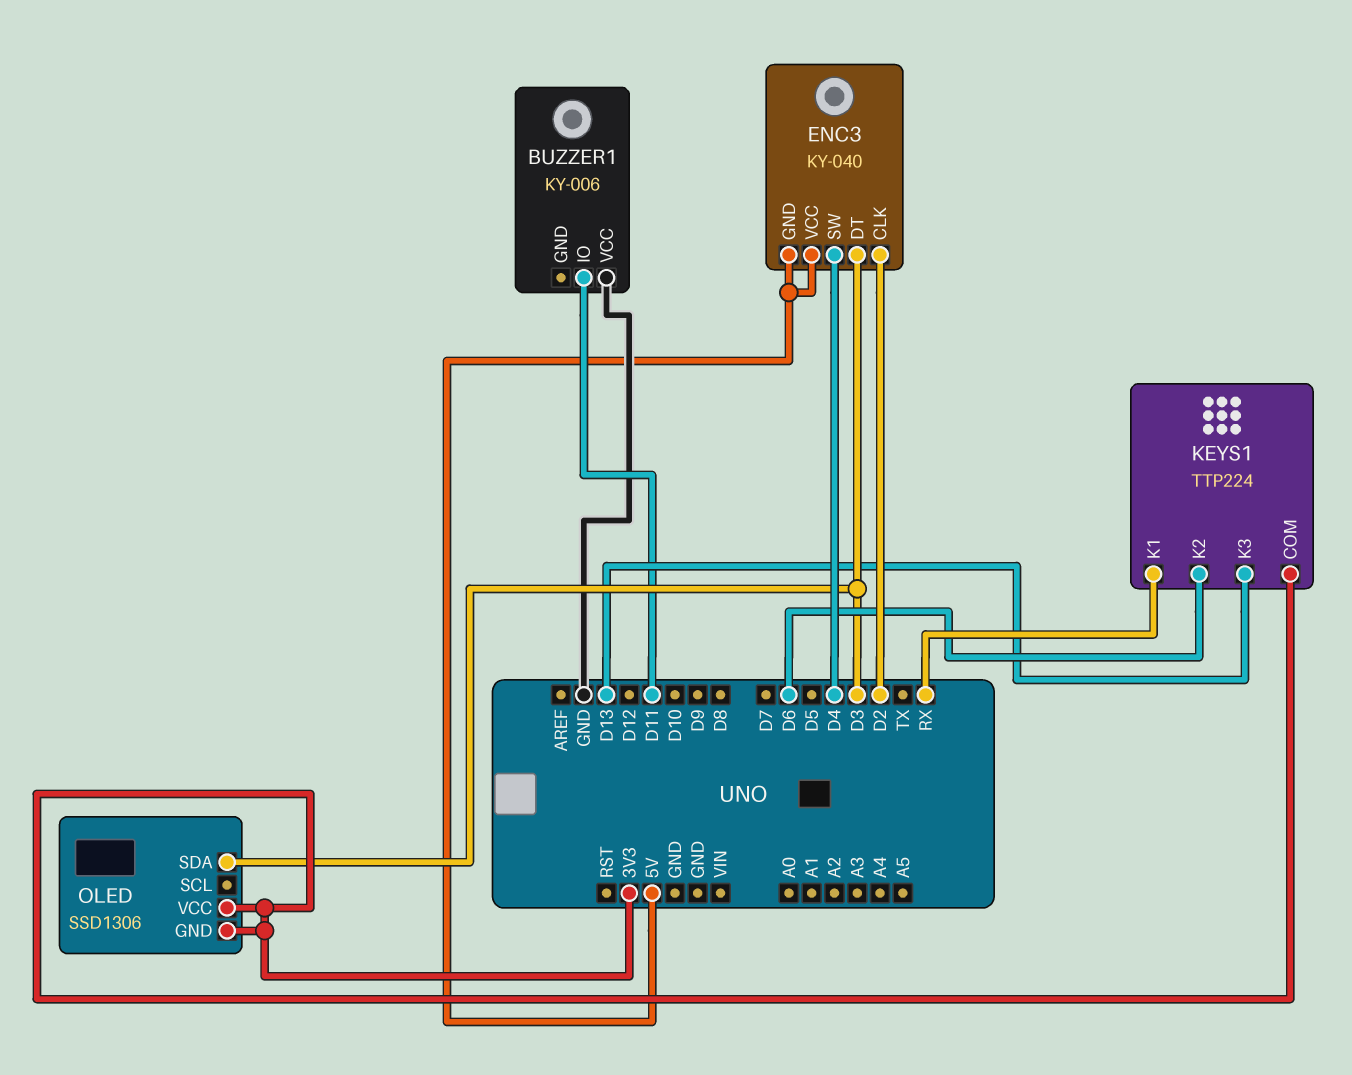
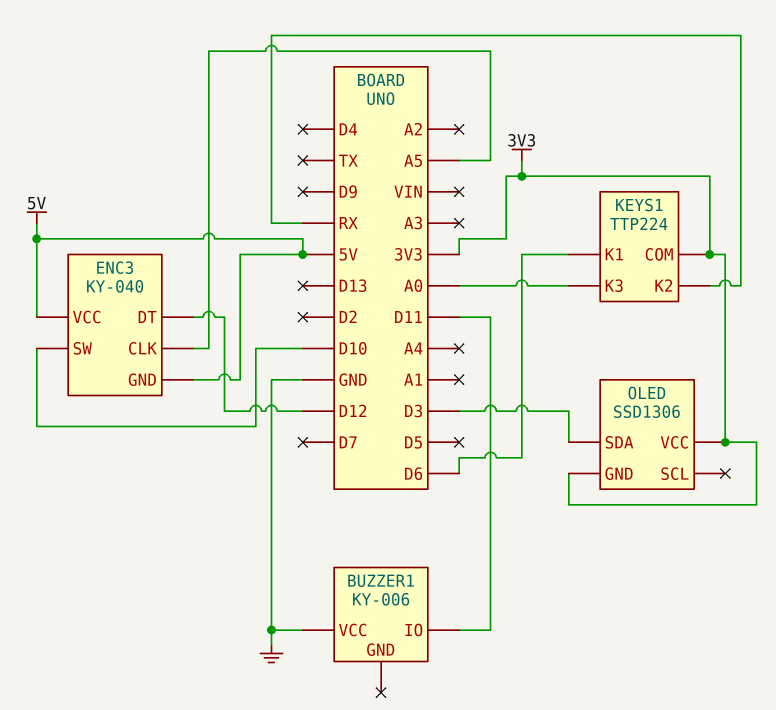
ENC3 pin CLK: D2 -> A5
ENC3 pin DT: D3 -> D12
ENC3 pin SW: D4 -> D10
KEYS1 pin K1: RX -> D6
KEYS1 pin K2: D6 -> RX
KEYS1 pin K3: D13 -> A0

